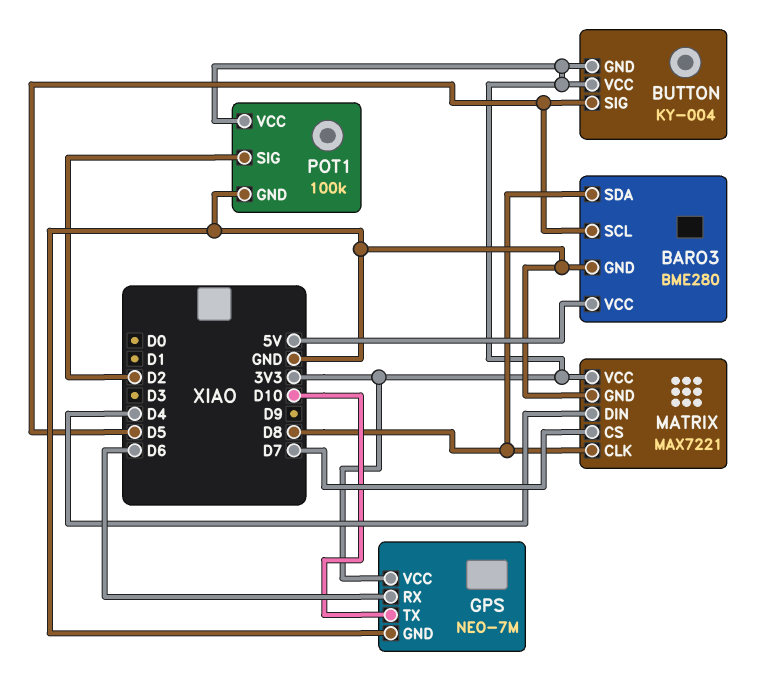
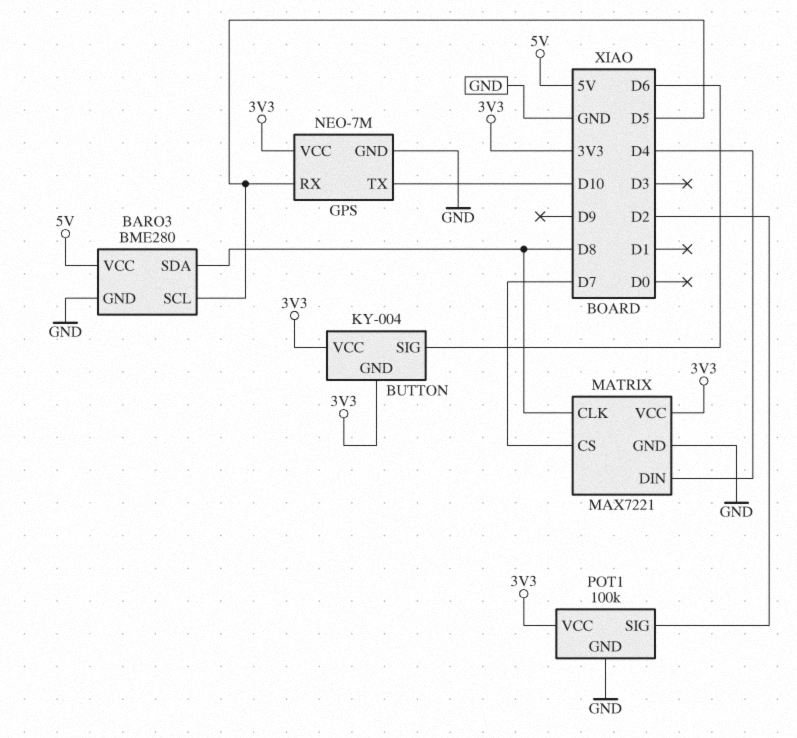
BUTTON pin SIG: D5 -> D6
GPS pin RX: D6 -> D5

